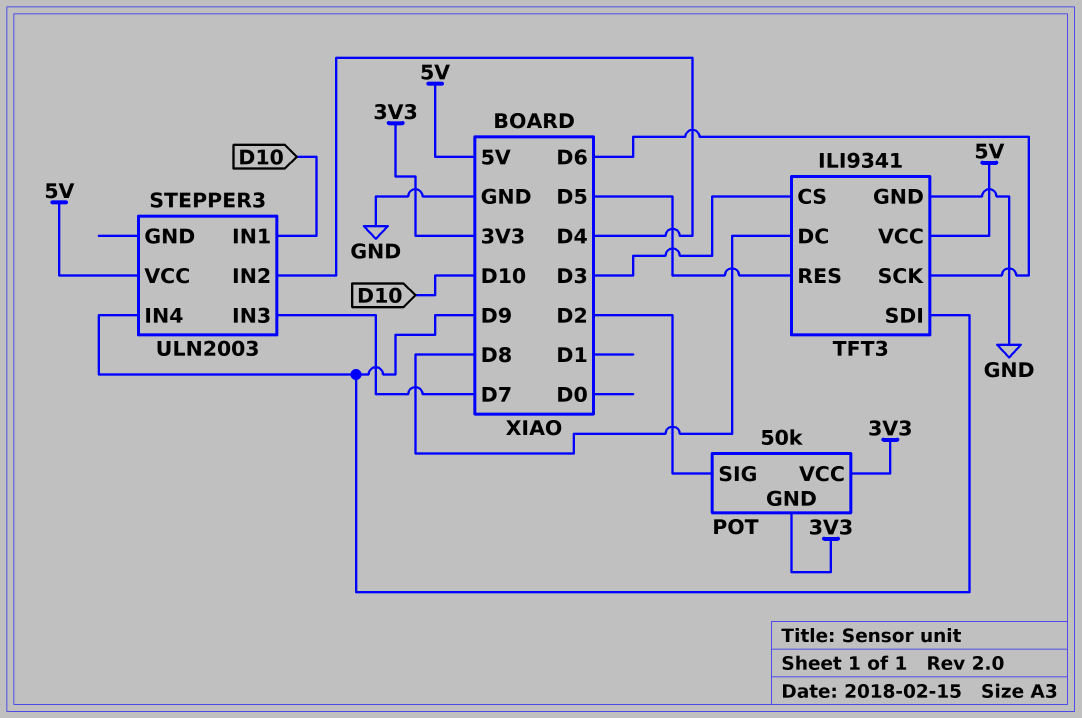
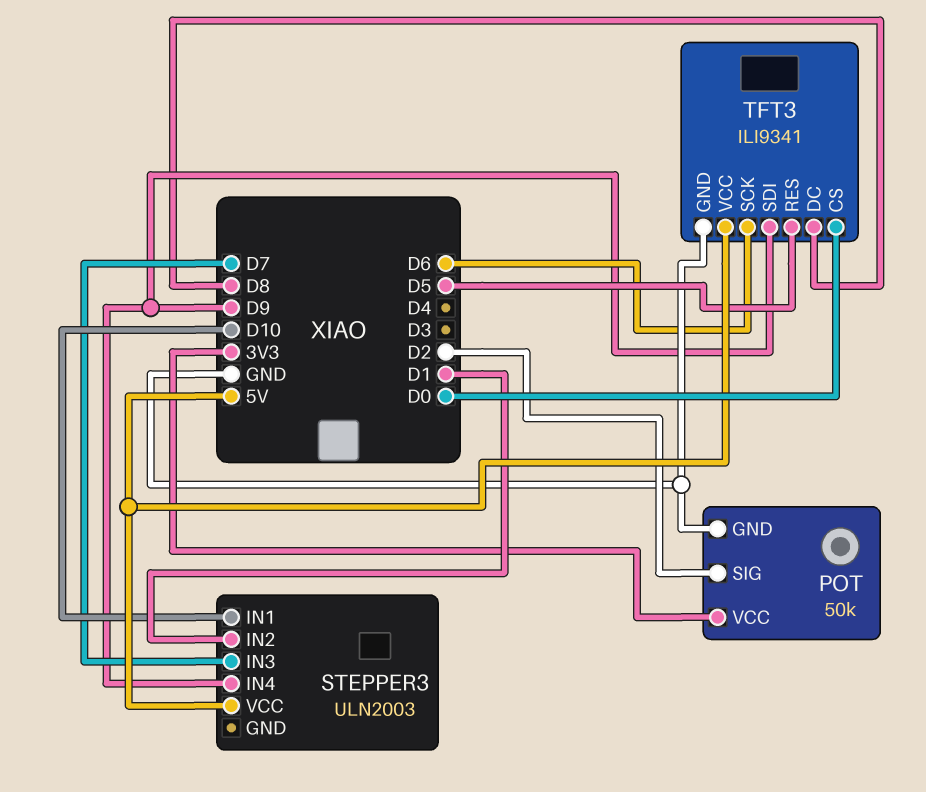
POT pin GND: 3V3 -> GND
STEPPER3 pin IN2: D4 -> D1
TFT3 pin CS: D3 -> D0

